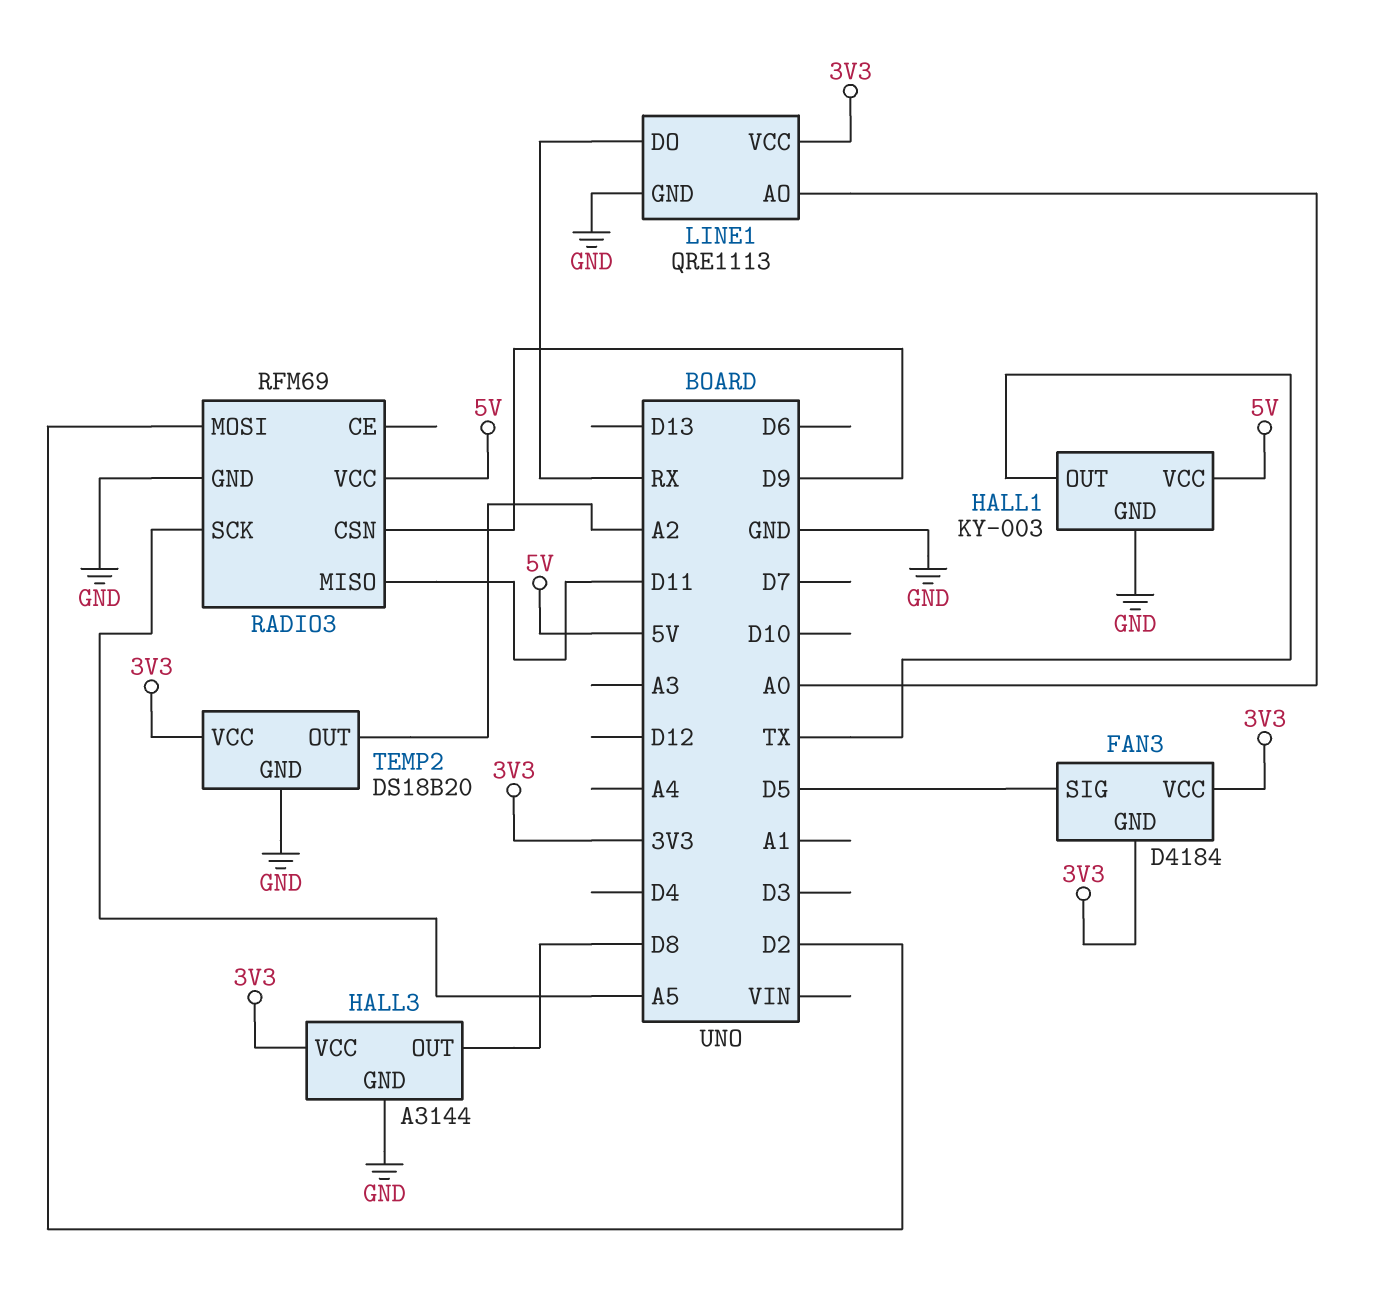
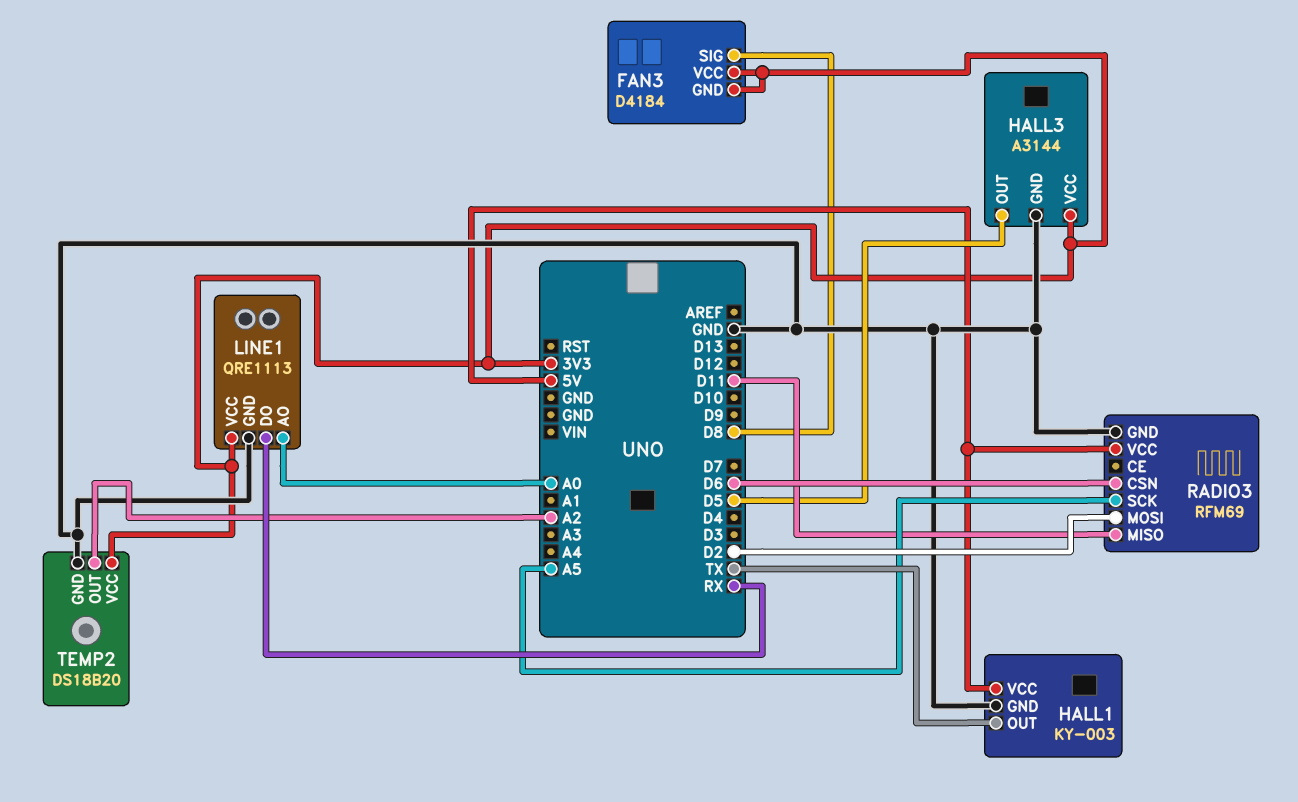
FAN3 pin SIG: D5 -> D8
HALL3 pin OUT: D8 -> D5
RADIO3 pin CSN: D9 -> D6

